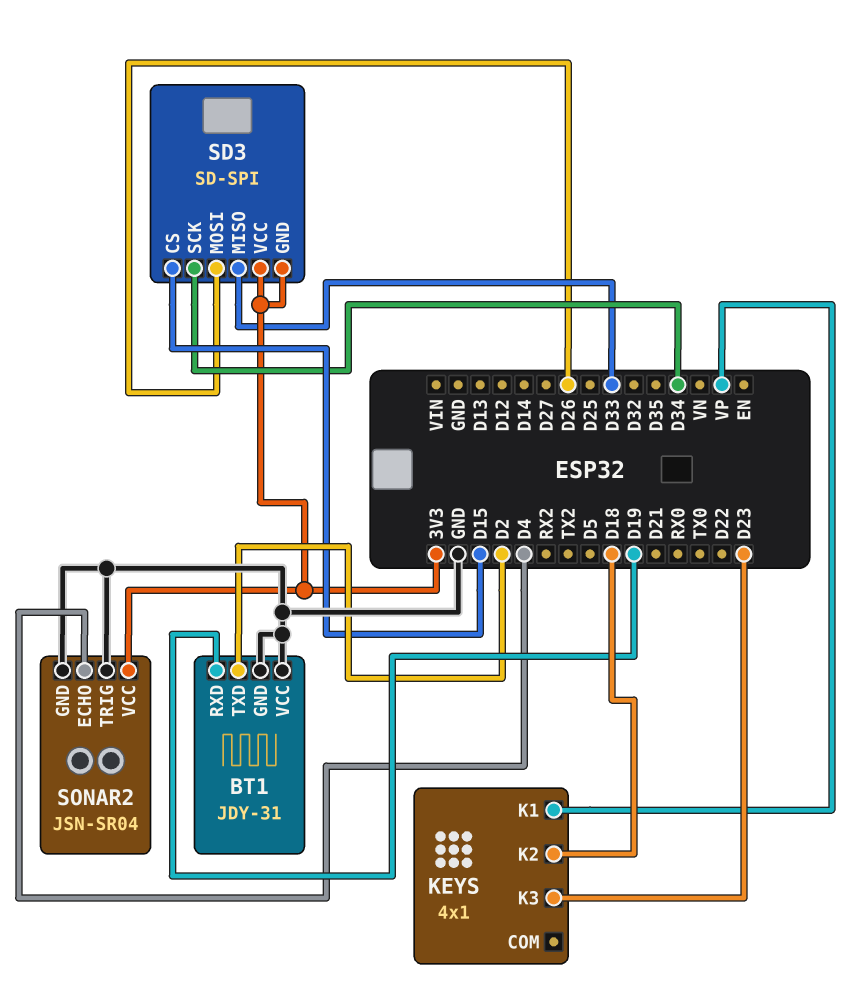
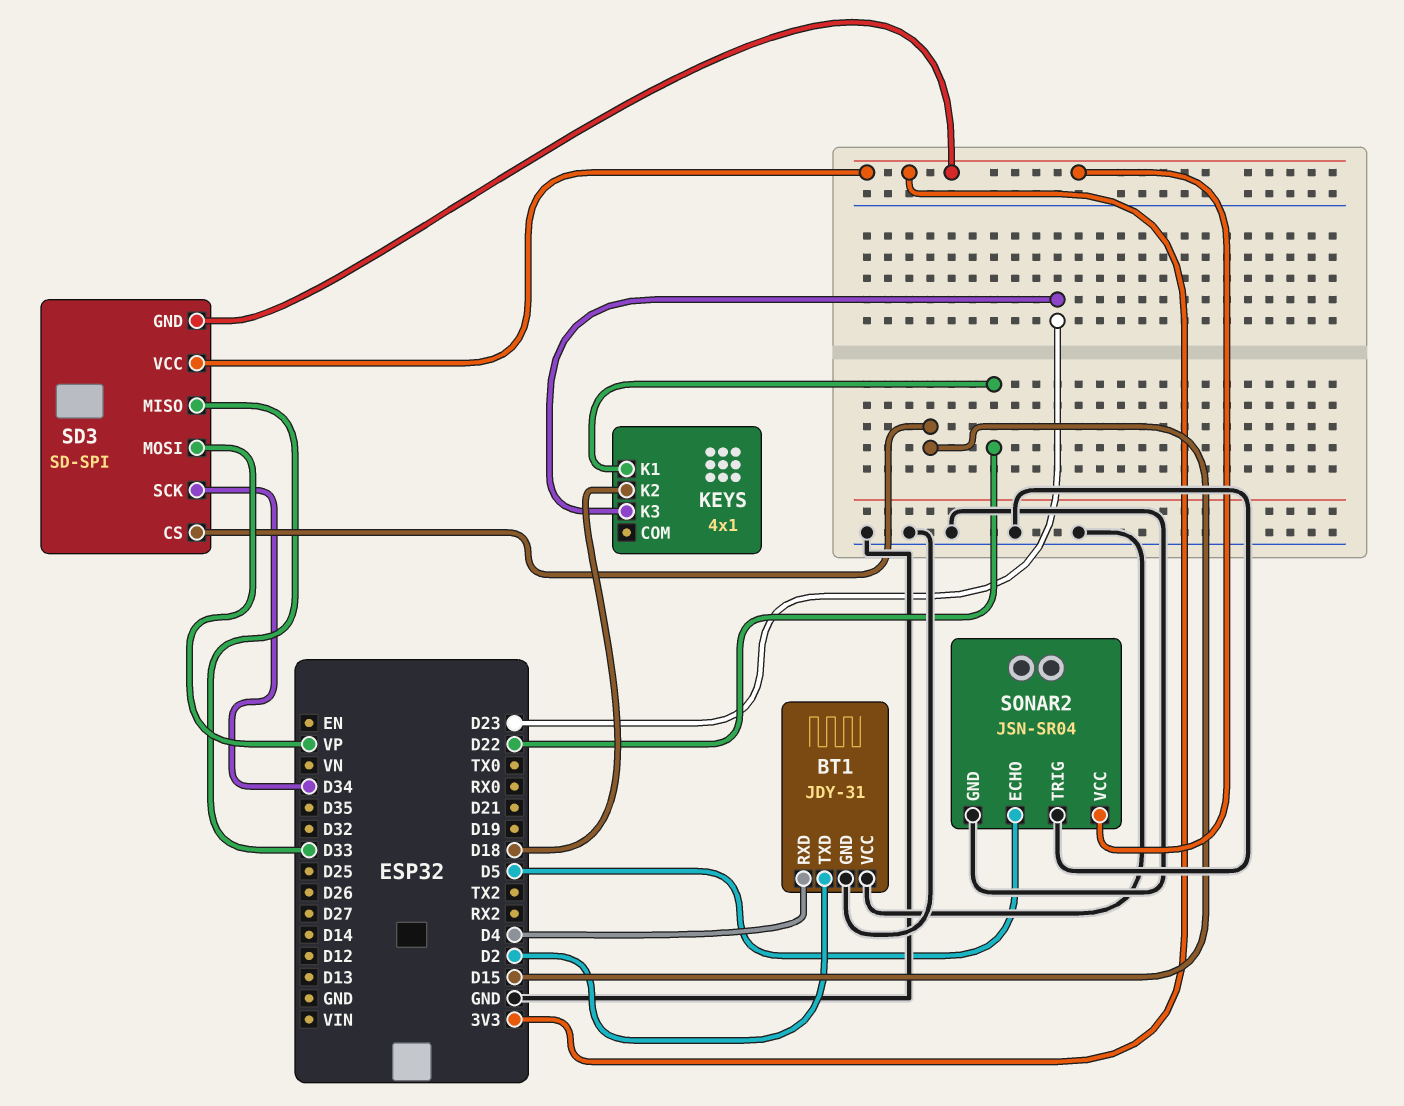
BT1 pin RXD: D19 -> D4
KEYS pin K1: VP -> D22
SD3 pin MOSI: D26 -> VP
SONAR2 pin ECHO: D4 -> D5

